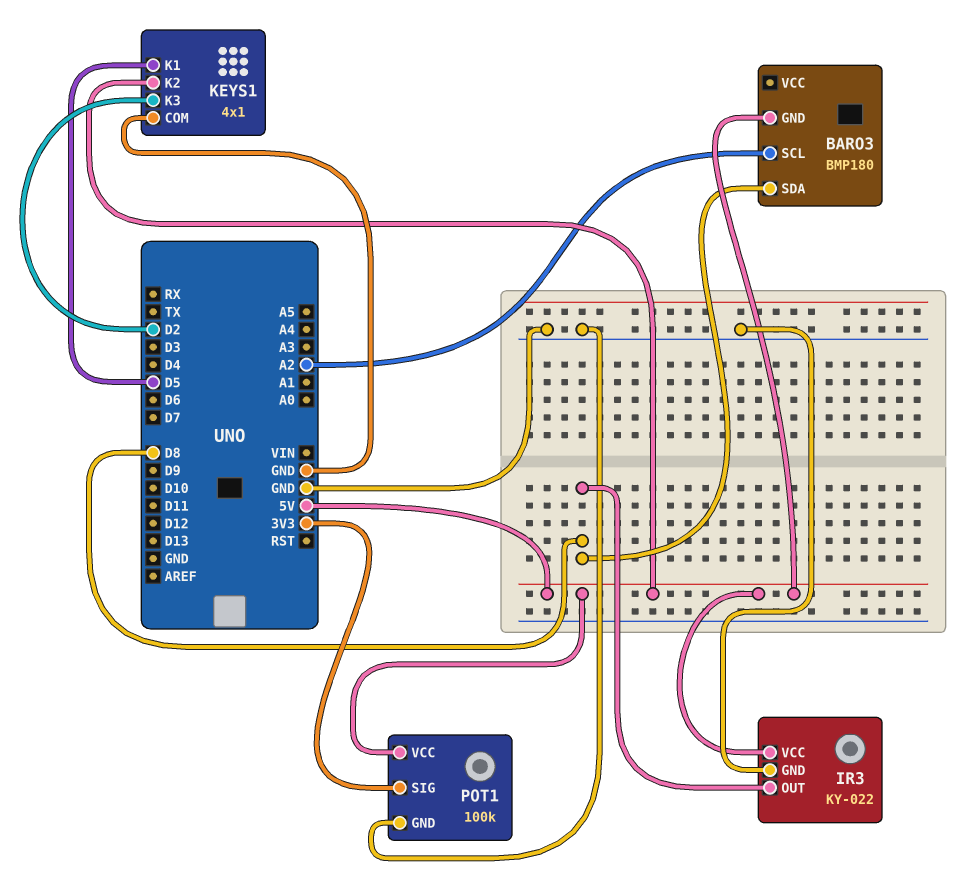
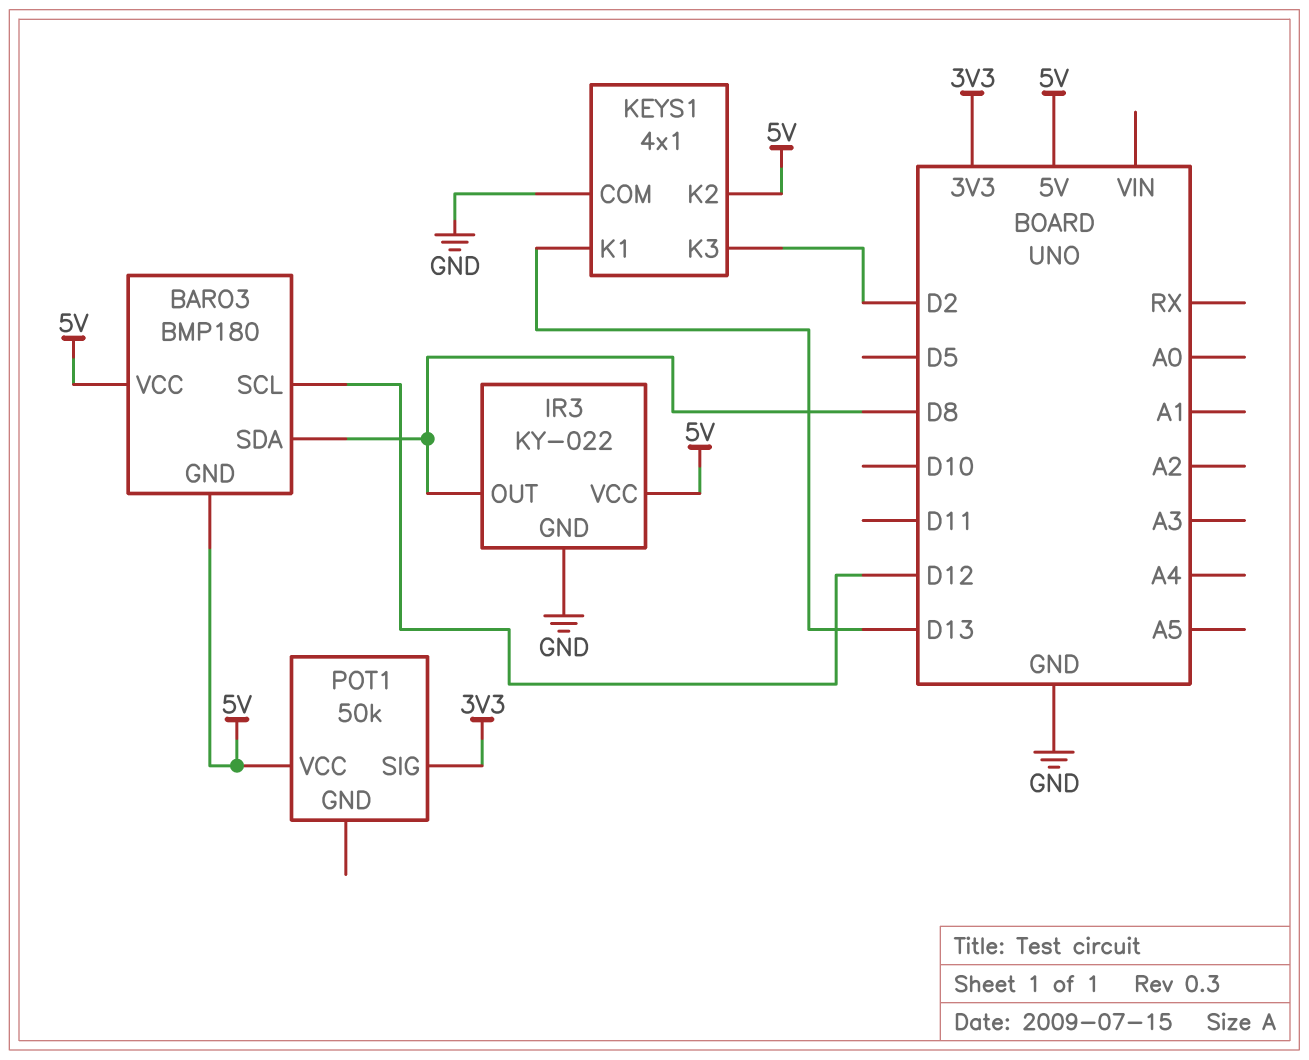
BARO3 pin SCL: A2 -> D12
BARO3 pin VCC: none -> 5V
KEYS1 pin K1: D5 -> D13
POT1: 100k -> 50k
POT1 pin GND: GND -> none

